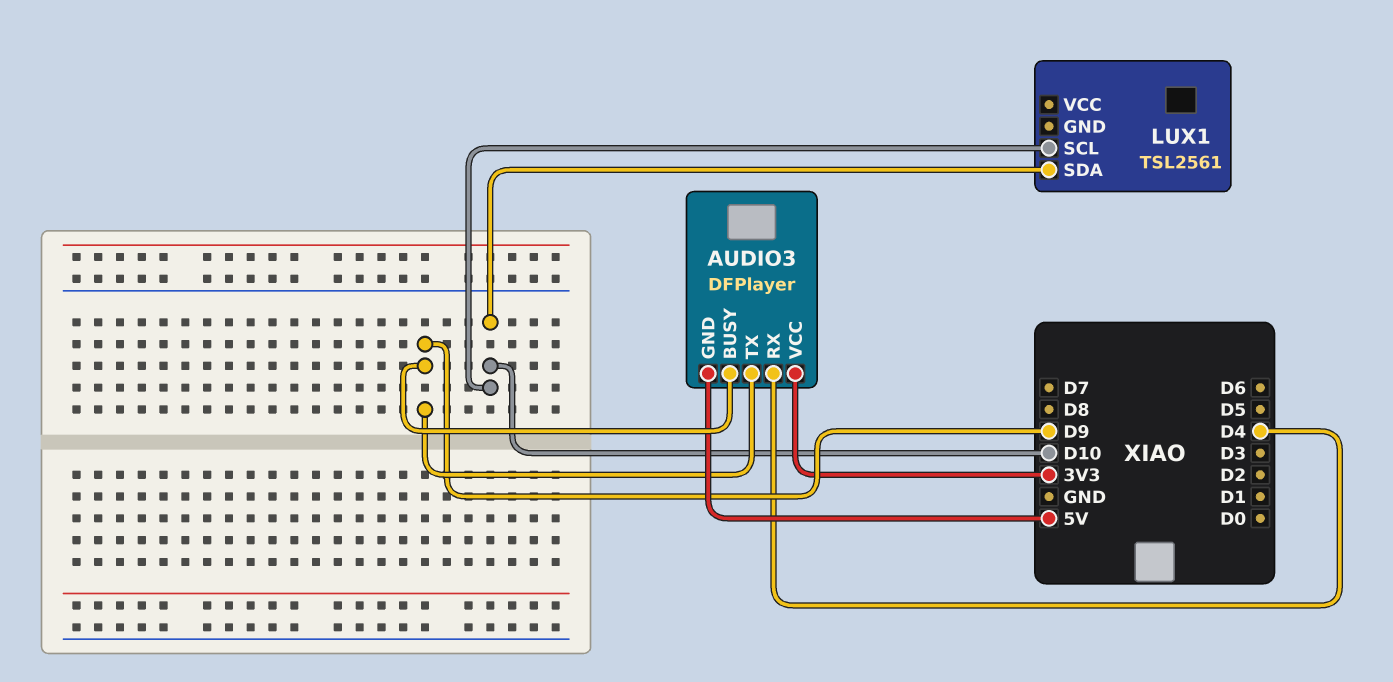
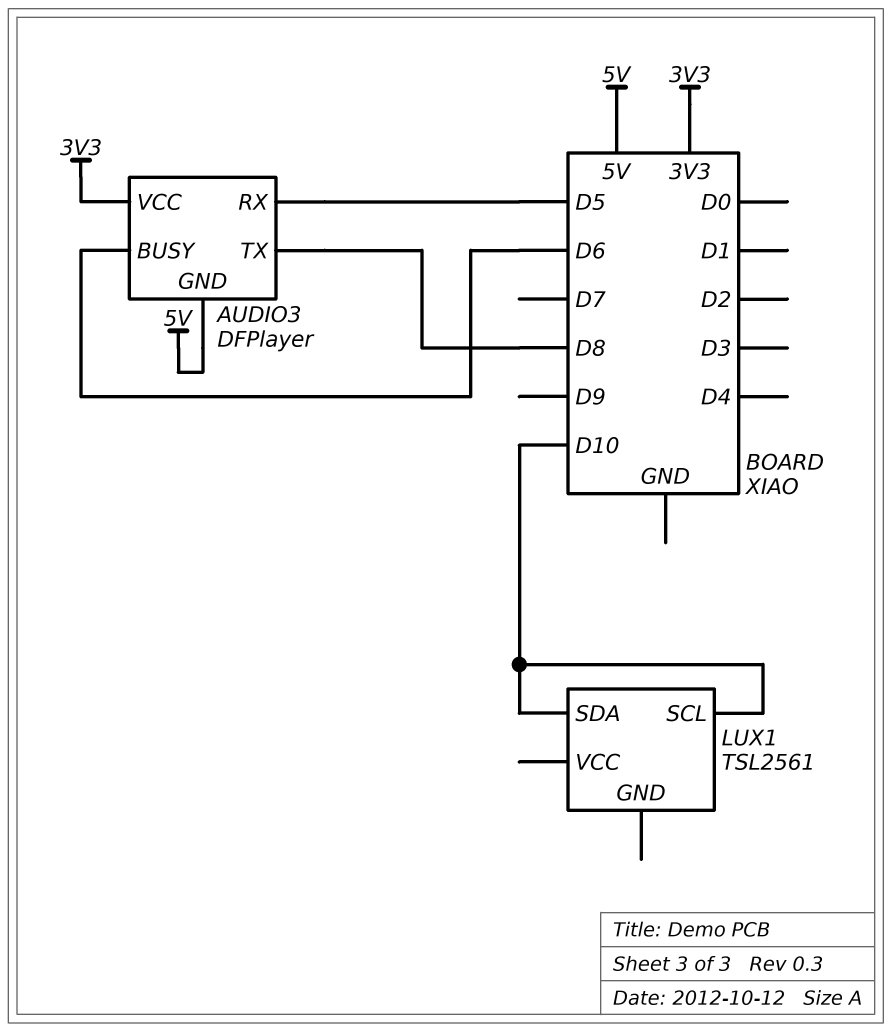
AUDIO3 pin BUSY: D9 -> D6
AUDIO3 pin RX: D4 -> D5
AUDIO3 pin TX: D9 -> D8

